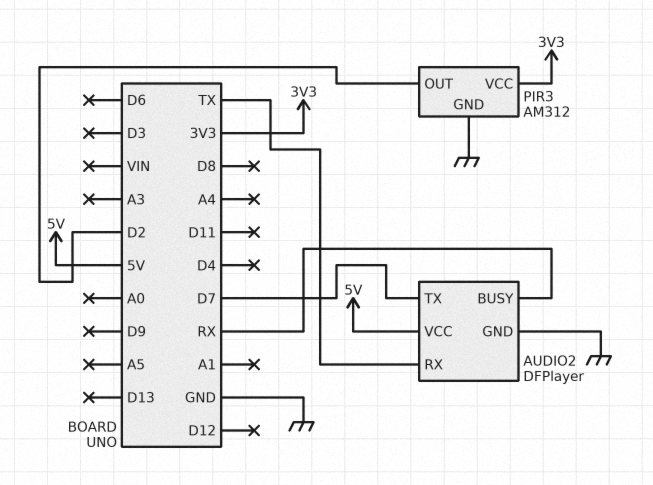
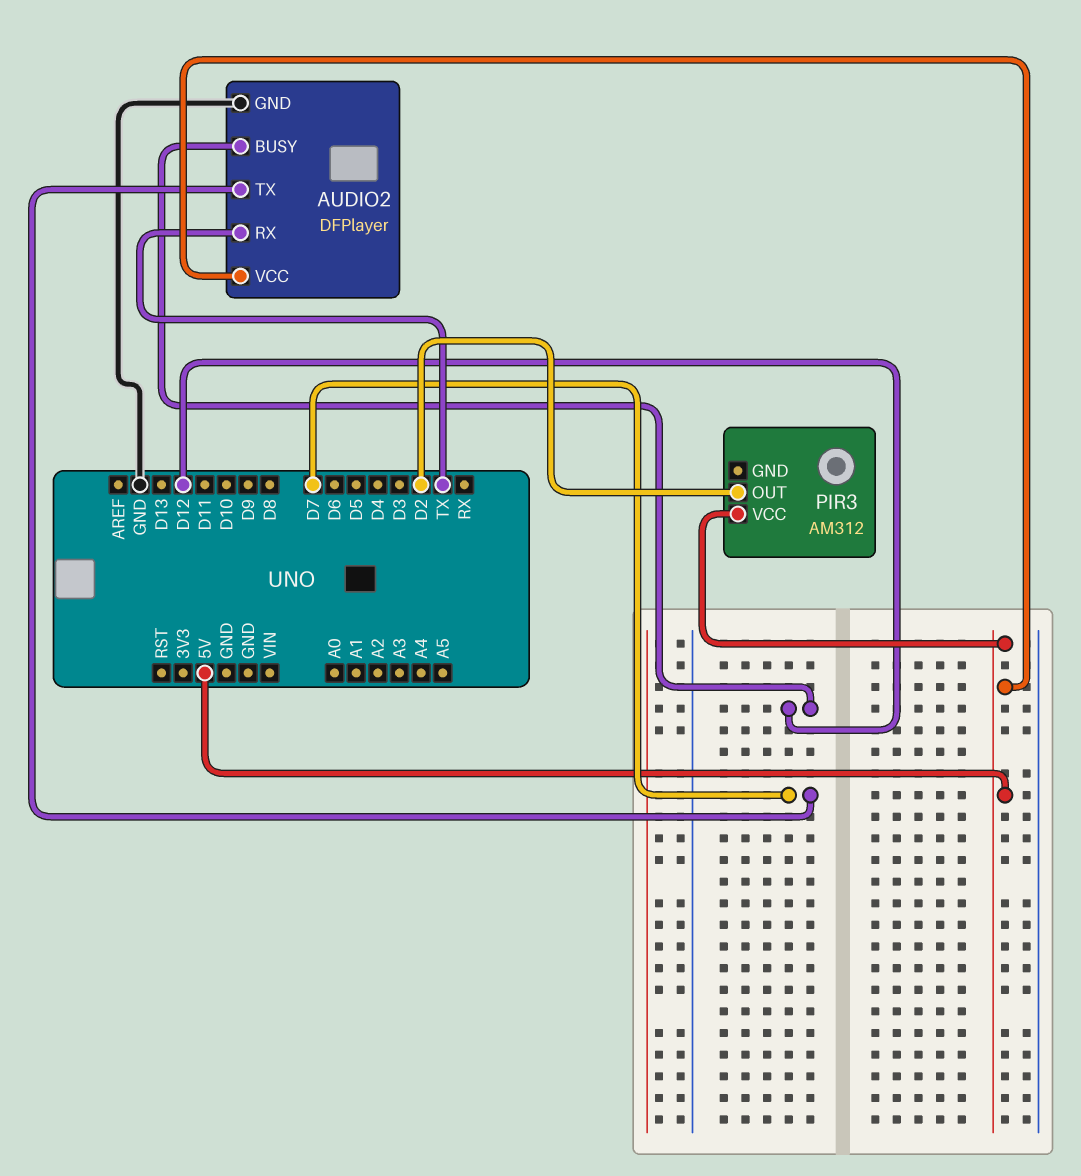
AUDIO2 pin BUSY: RX -> D12
PIR3 pin GND: GND -> none
PIR3 pin VCC: 3V3 -> 5V

